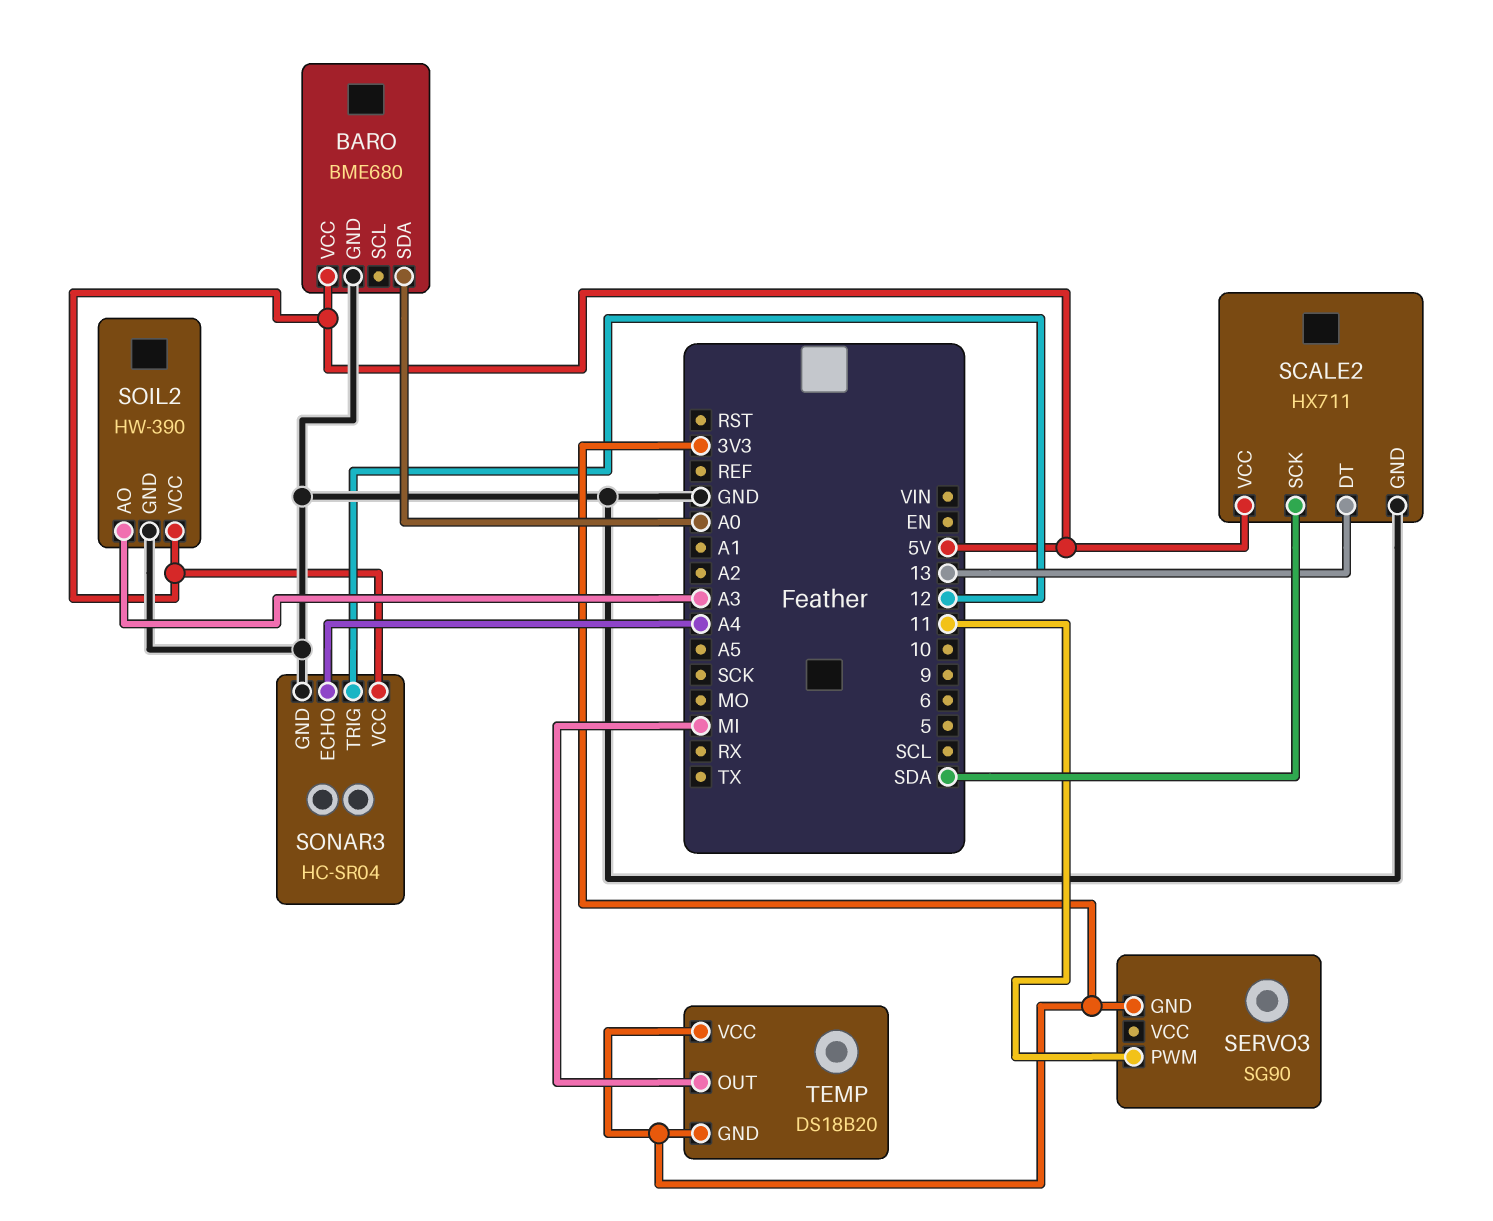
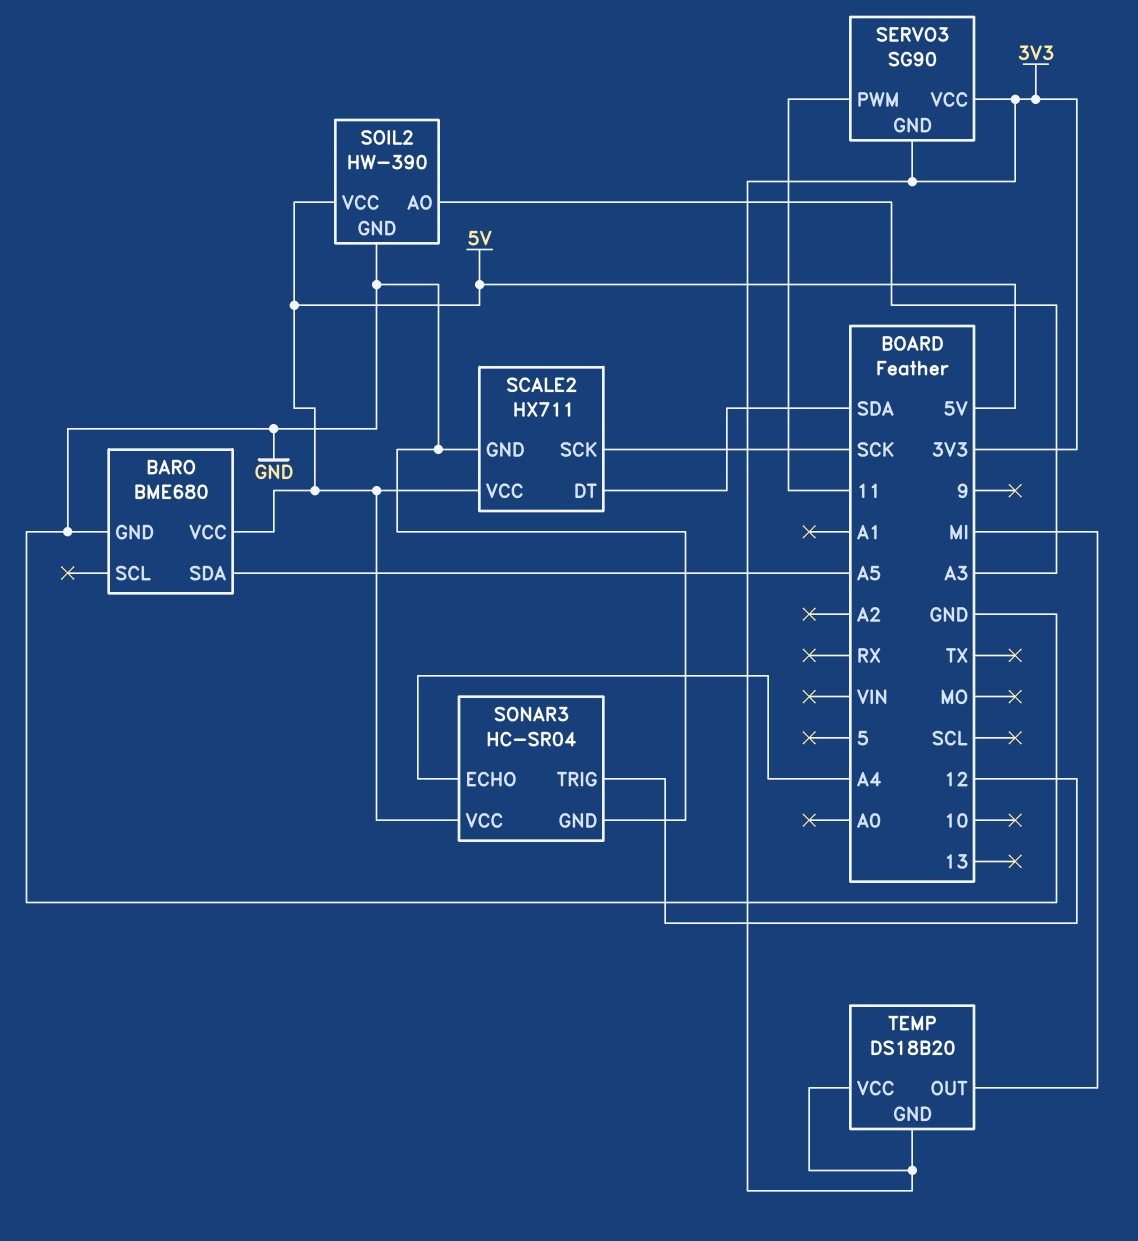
BARO pin SDA: A0 -> A5
SCALE2 pin DT: 13 -> SDA
SCALE2 pin SCK: SDA -> SCK
SERVO3 pin VCC: none -> 3V3

